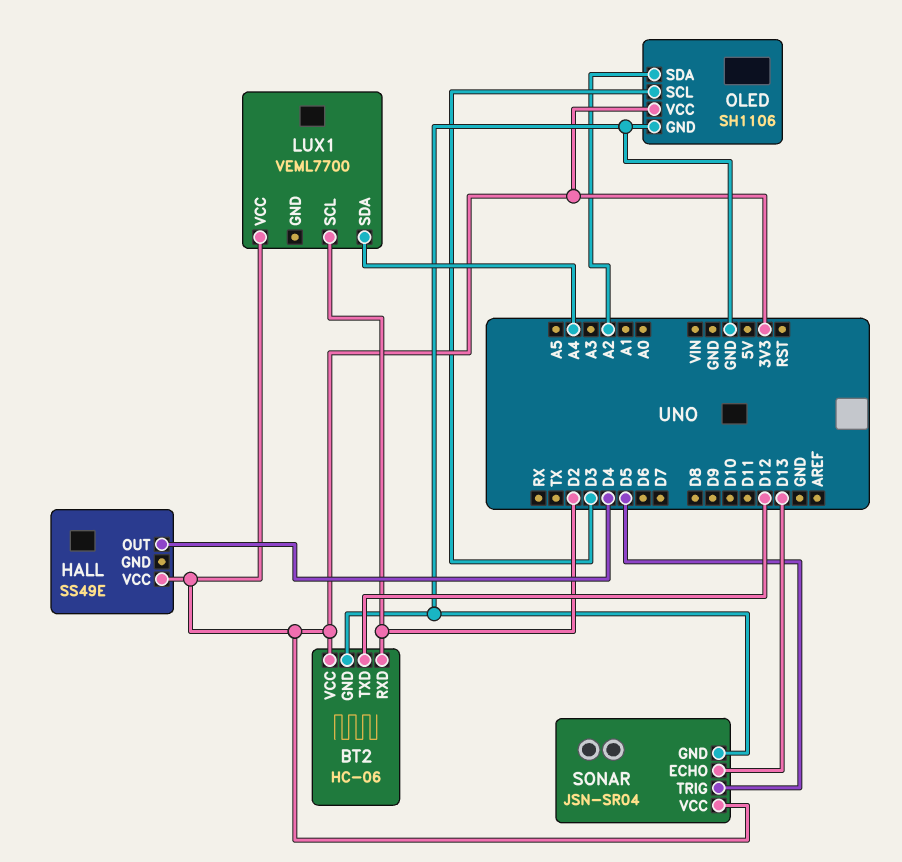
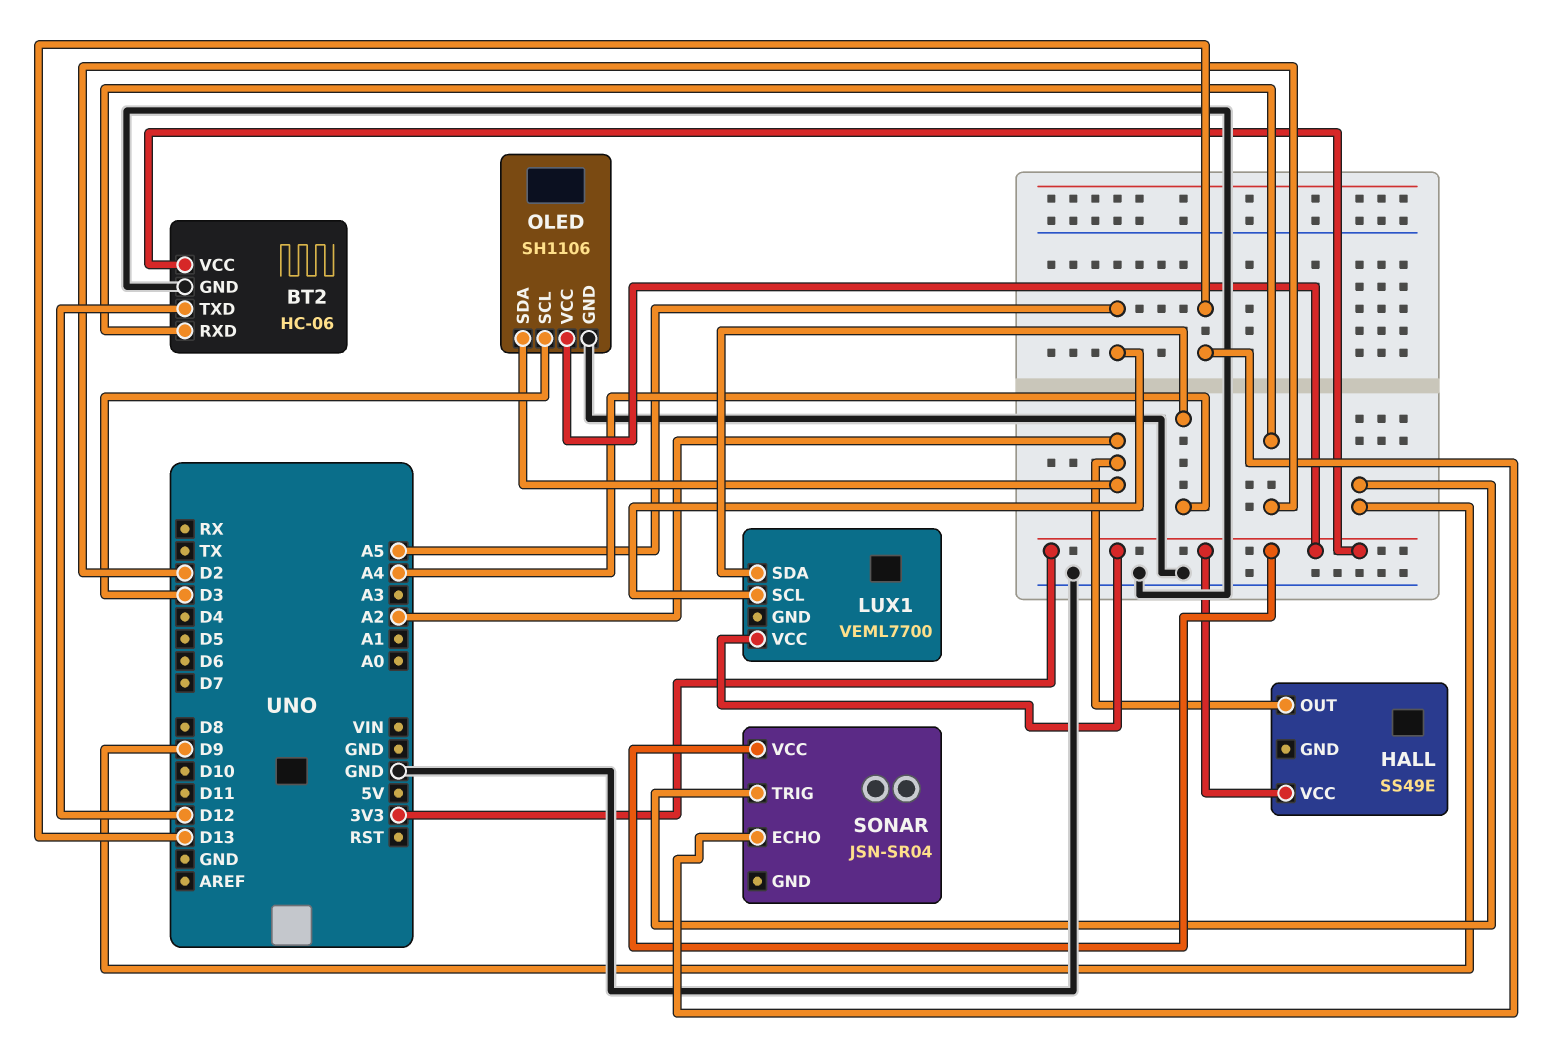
HALL pin OUT: D4 -> A2
LUX1 pin SCL: D2 -> A5
SONAR pin GND: GND -> none
SONAR pin TRIG: D5 -> D9

